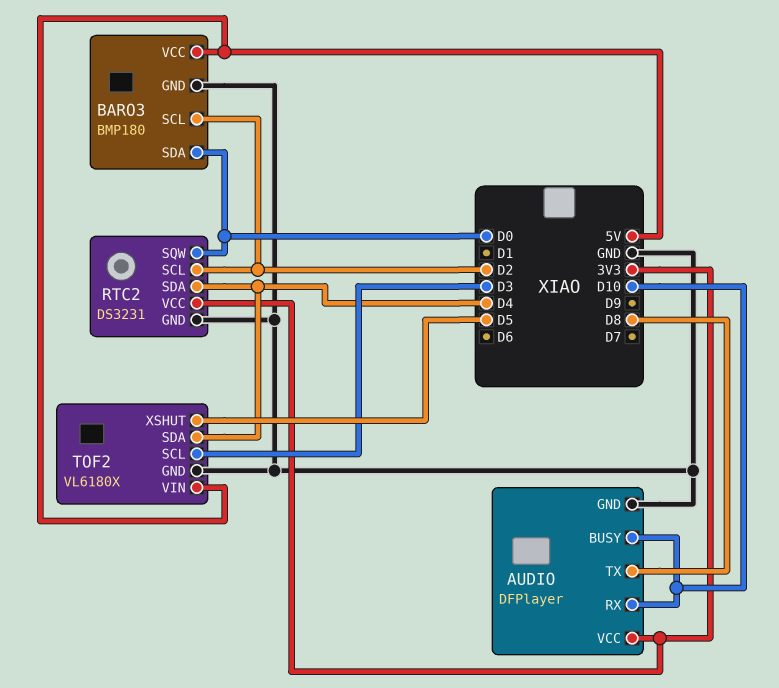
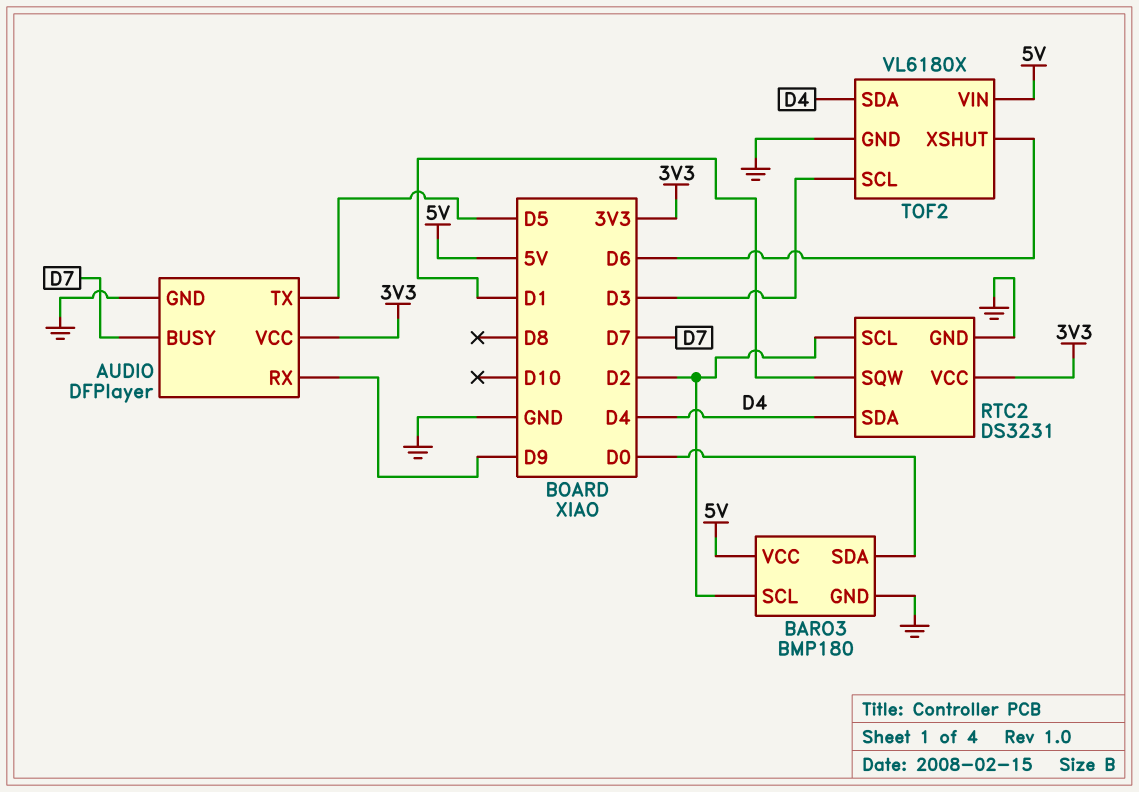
AUDIO pin BUSY: D10 -> D7
AUDIO pin RX: D10 -> D9
AUDIO pin TX: D8 -> D5
RTC2 pin SQW: D0 -> D1
TOF2 pin XSHUT: D5 -> D6

